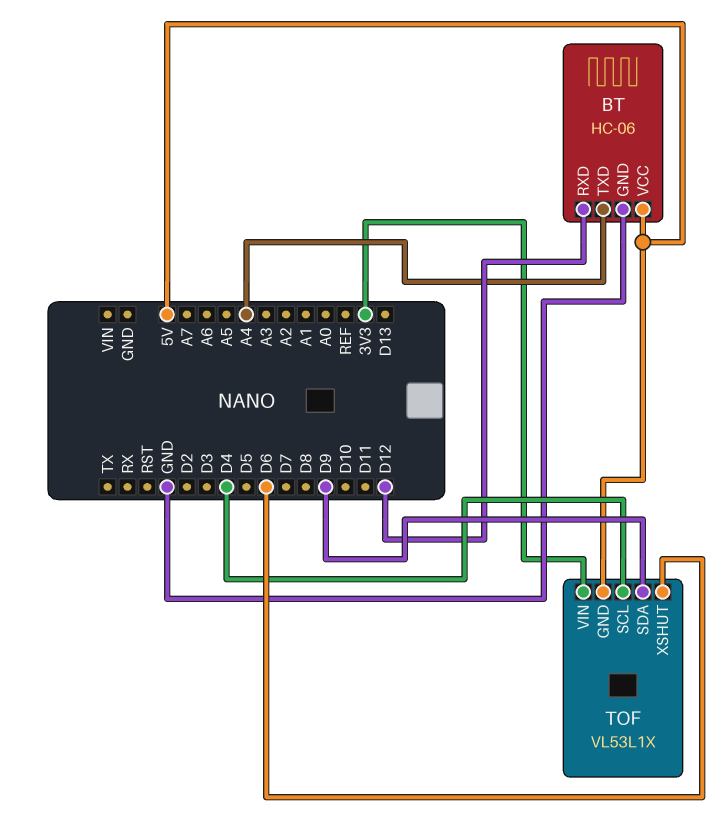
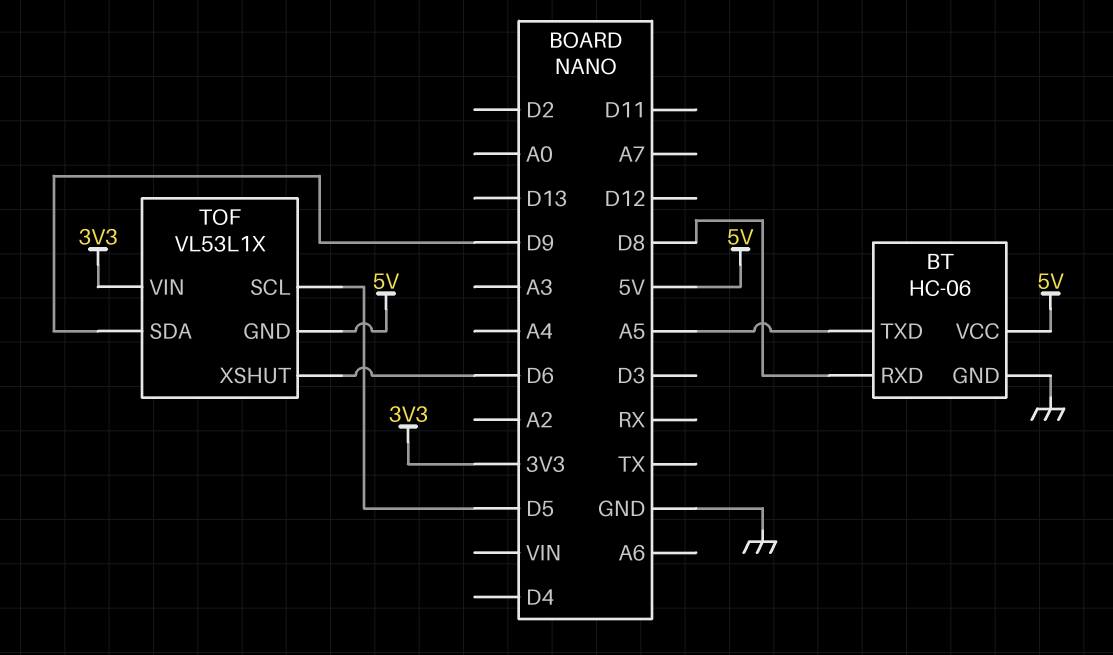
BT pin RXD: D12 -> D8
BT pin TXD: A4 -> A5
TOF pin SCL: D4 -> D5

